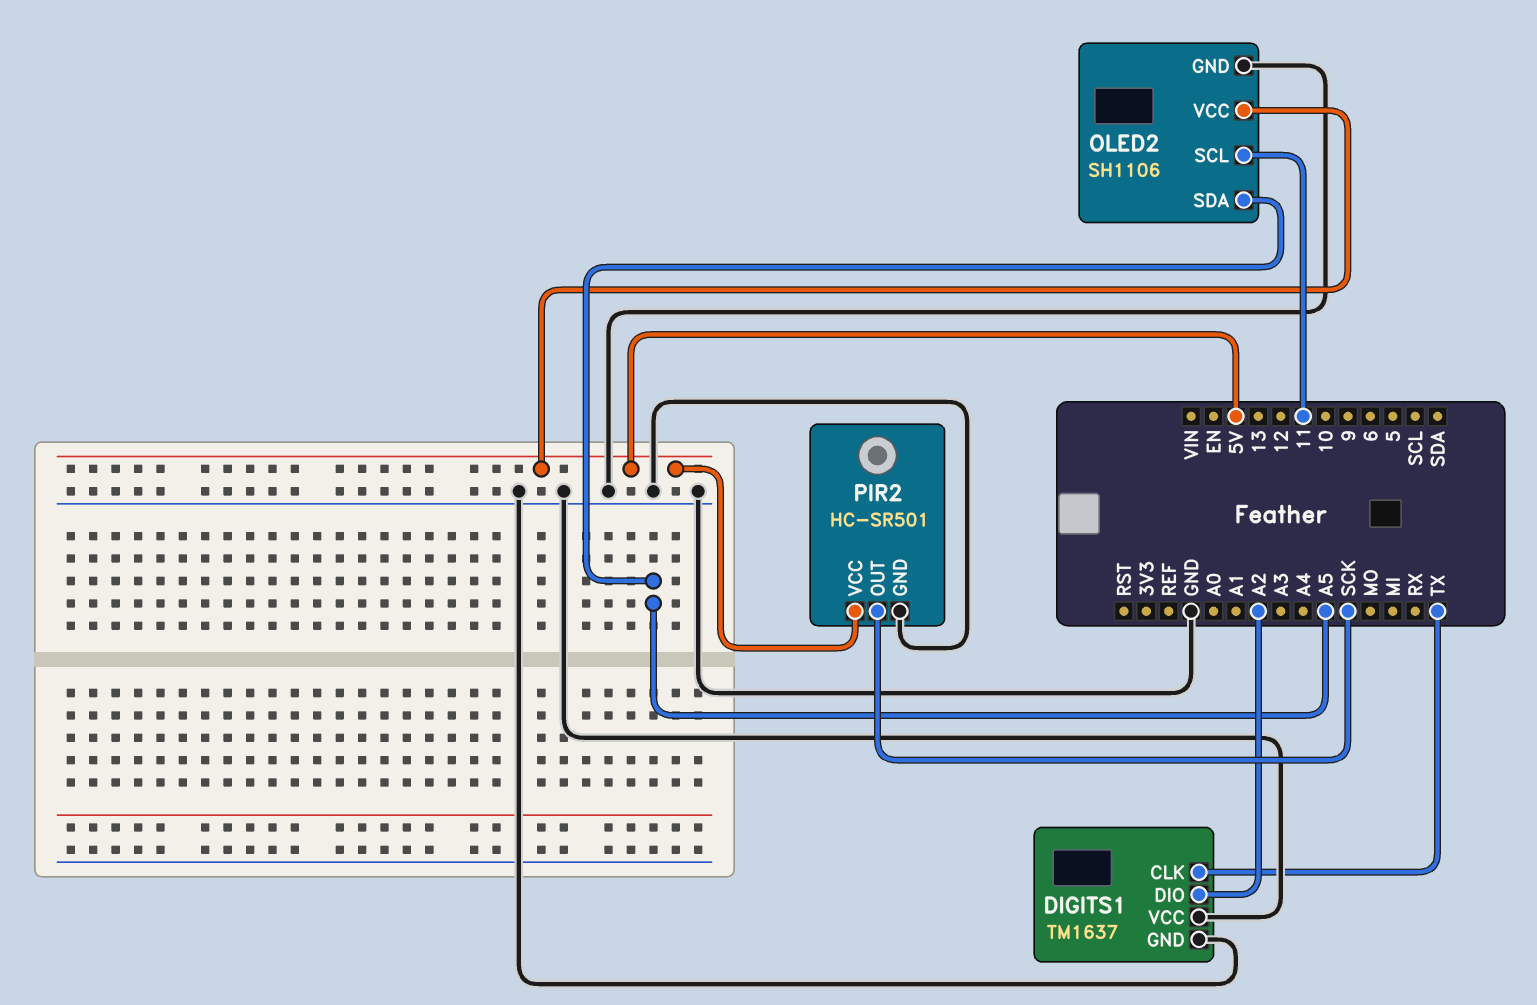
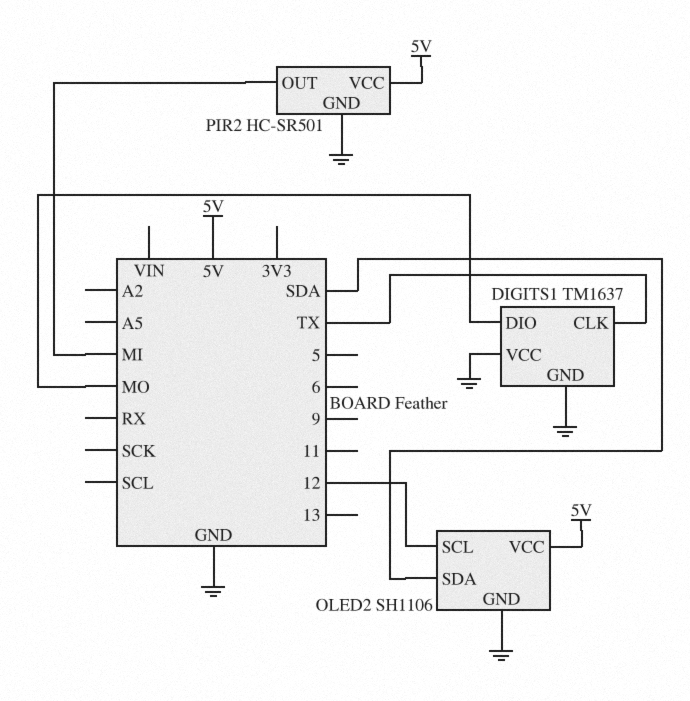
DIGITS1 pin DIO: A2 -> MO
OLED2 pin SCL: 11 -> 12
OLED2 pin SDA: A5 -> SDA
PIR2 pin OUT: SCK -> MI

